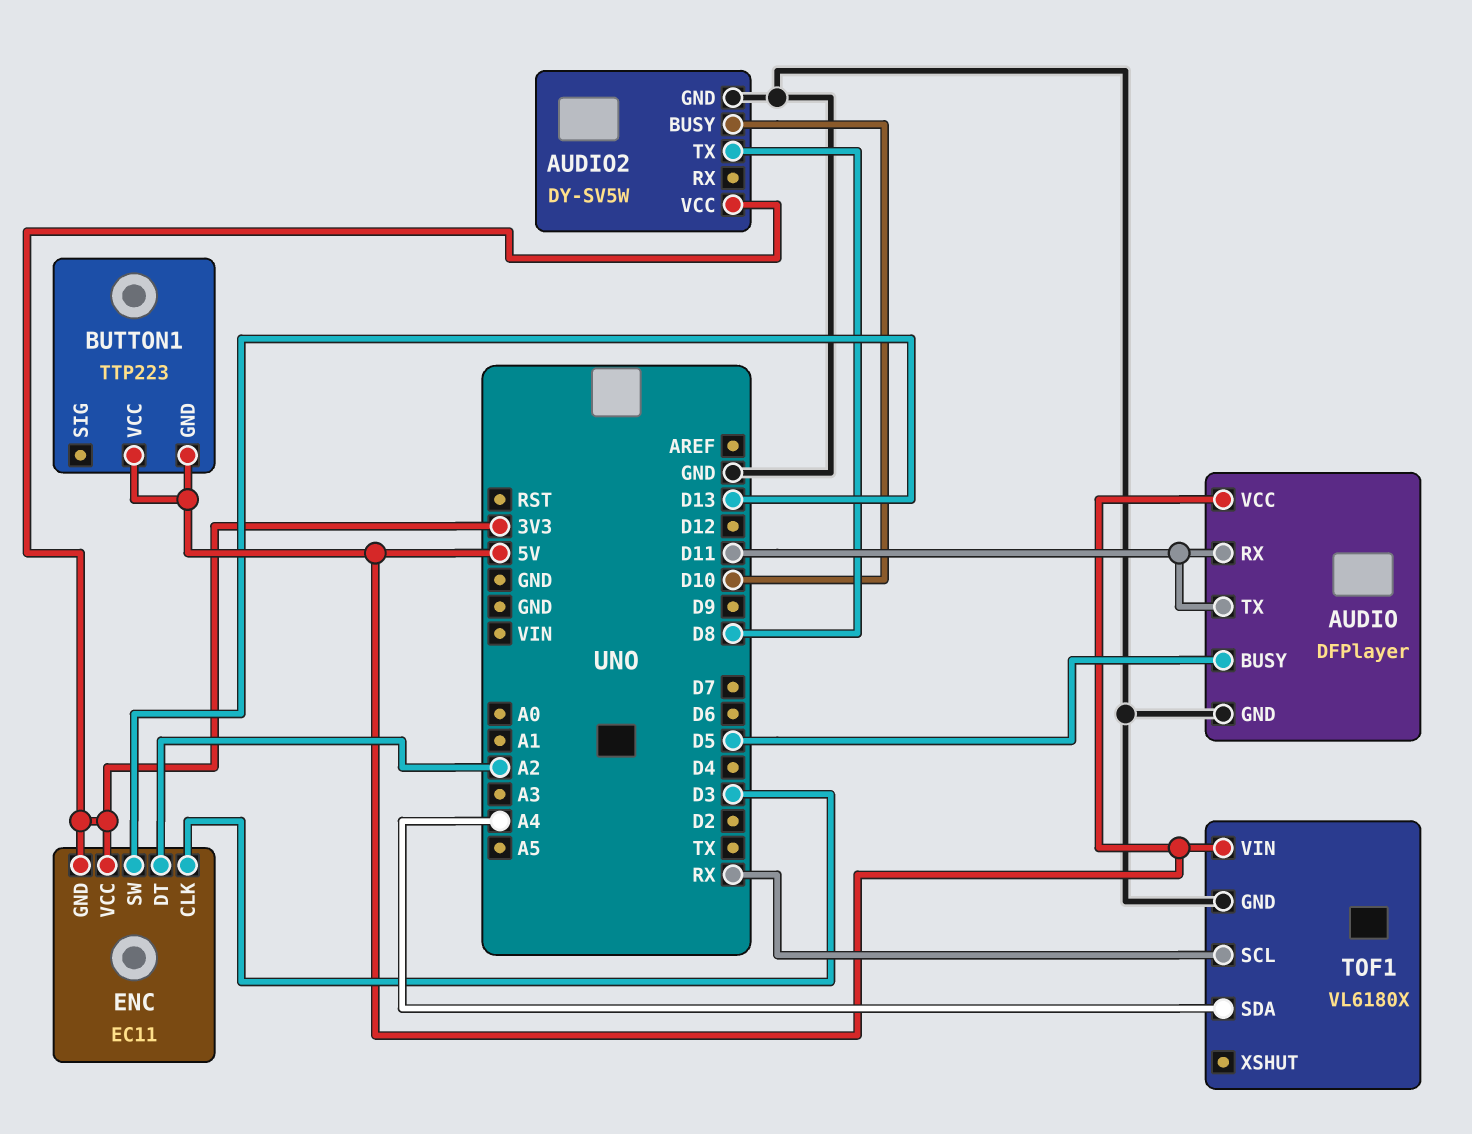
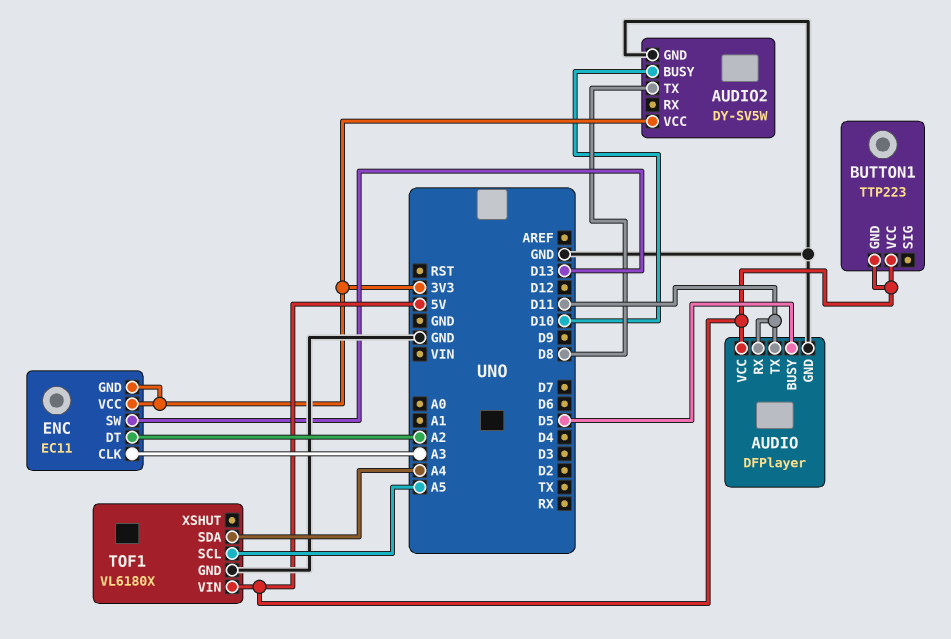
ENC pin CLK: D3 -> A3
TOF1 pin SCL: RX -> A5

